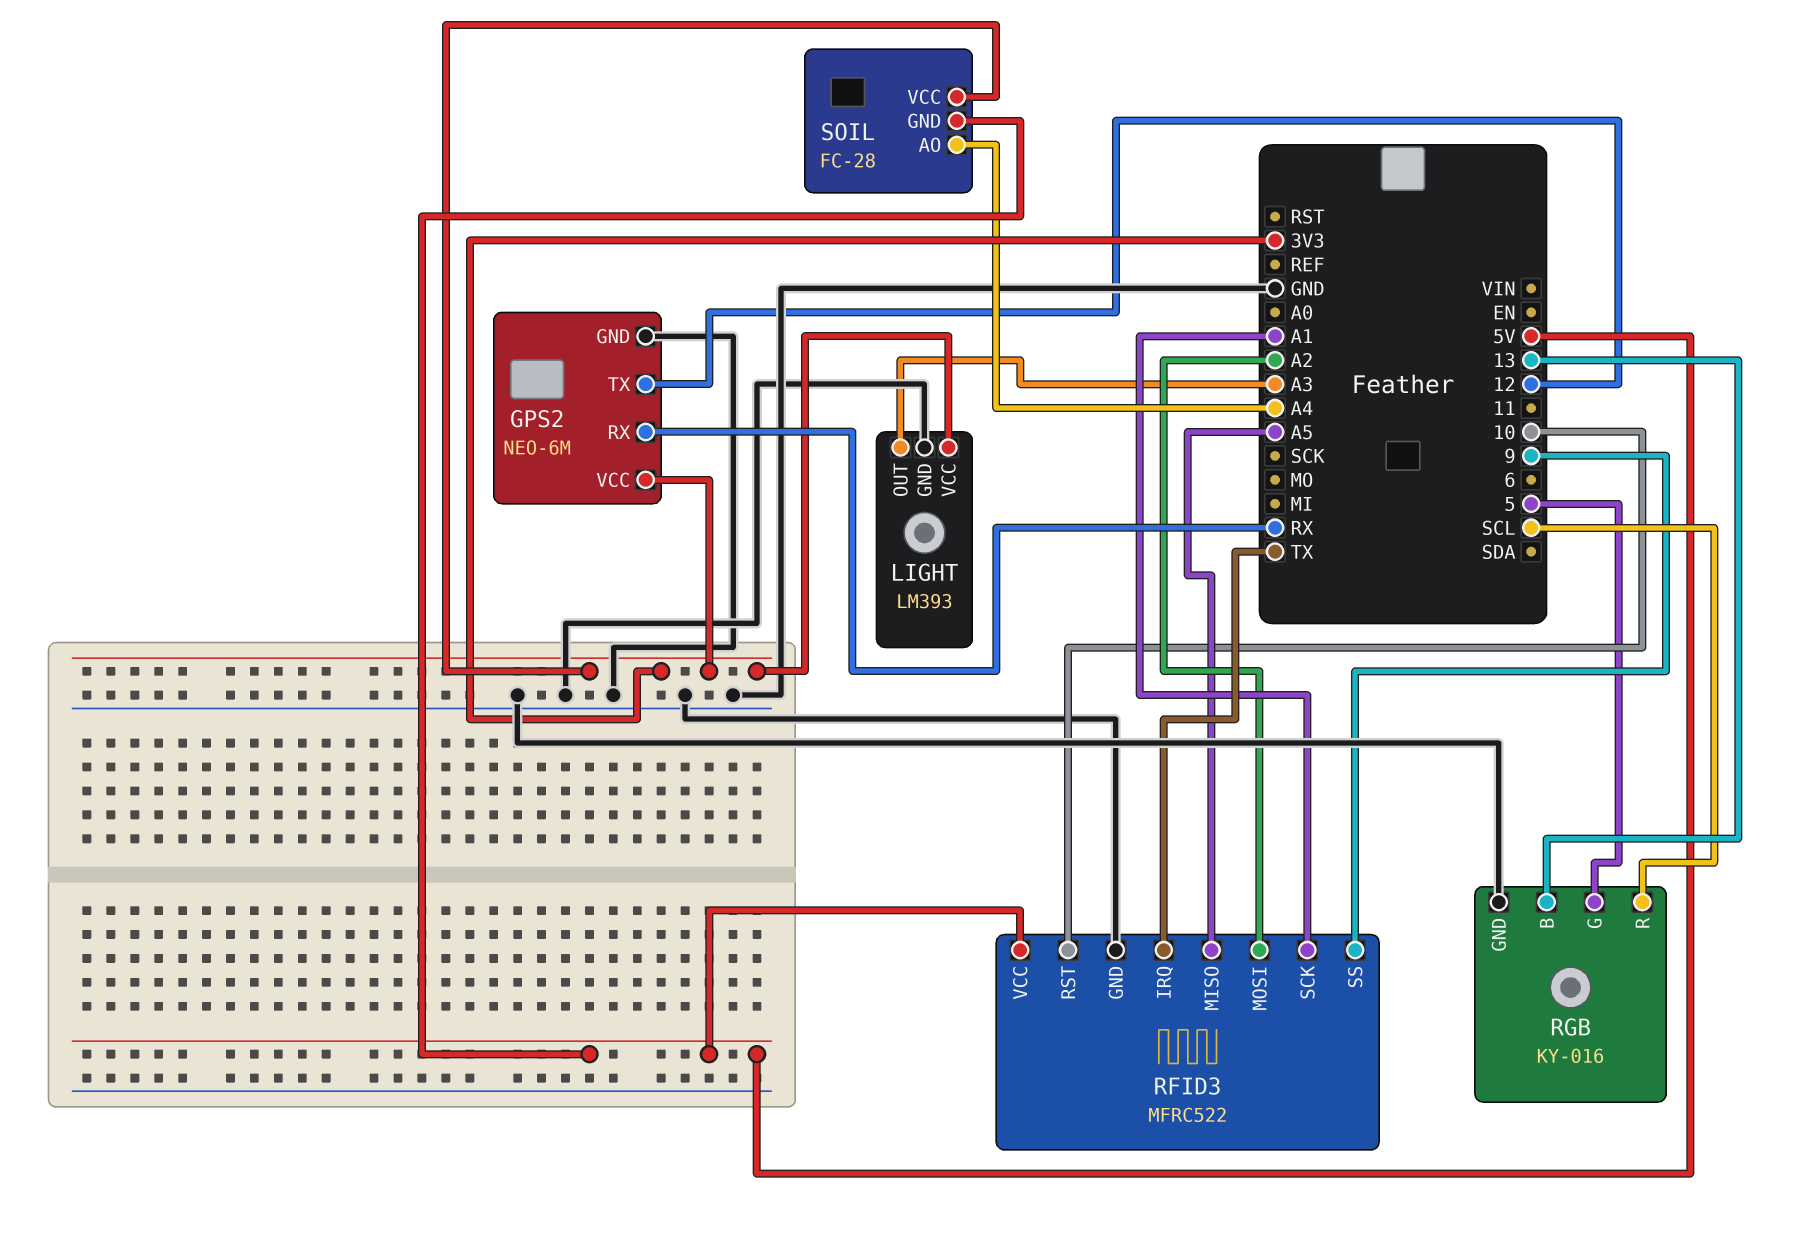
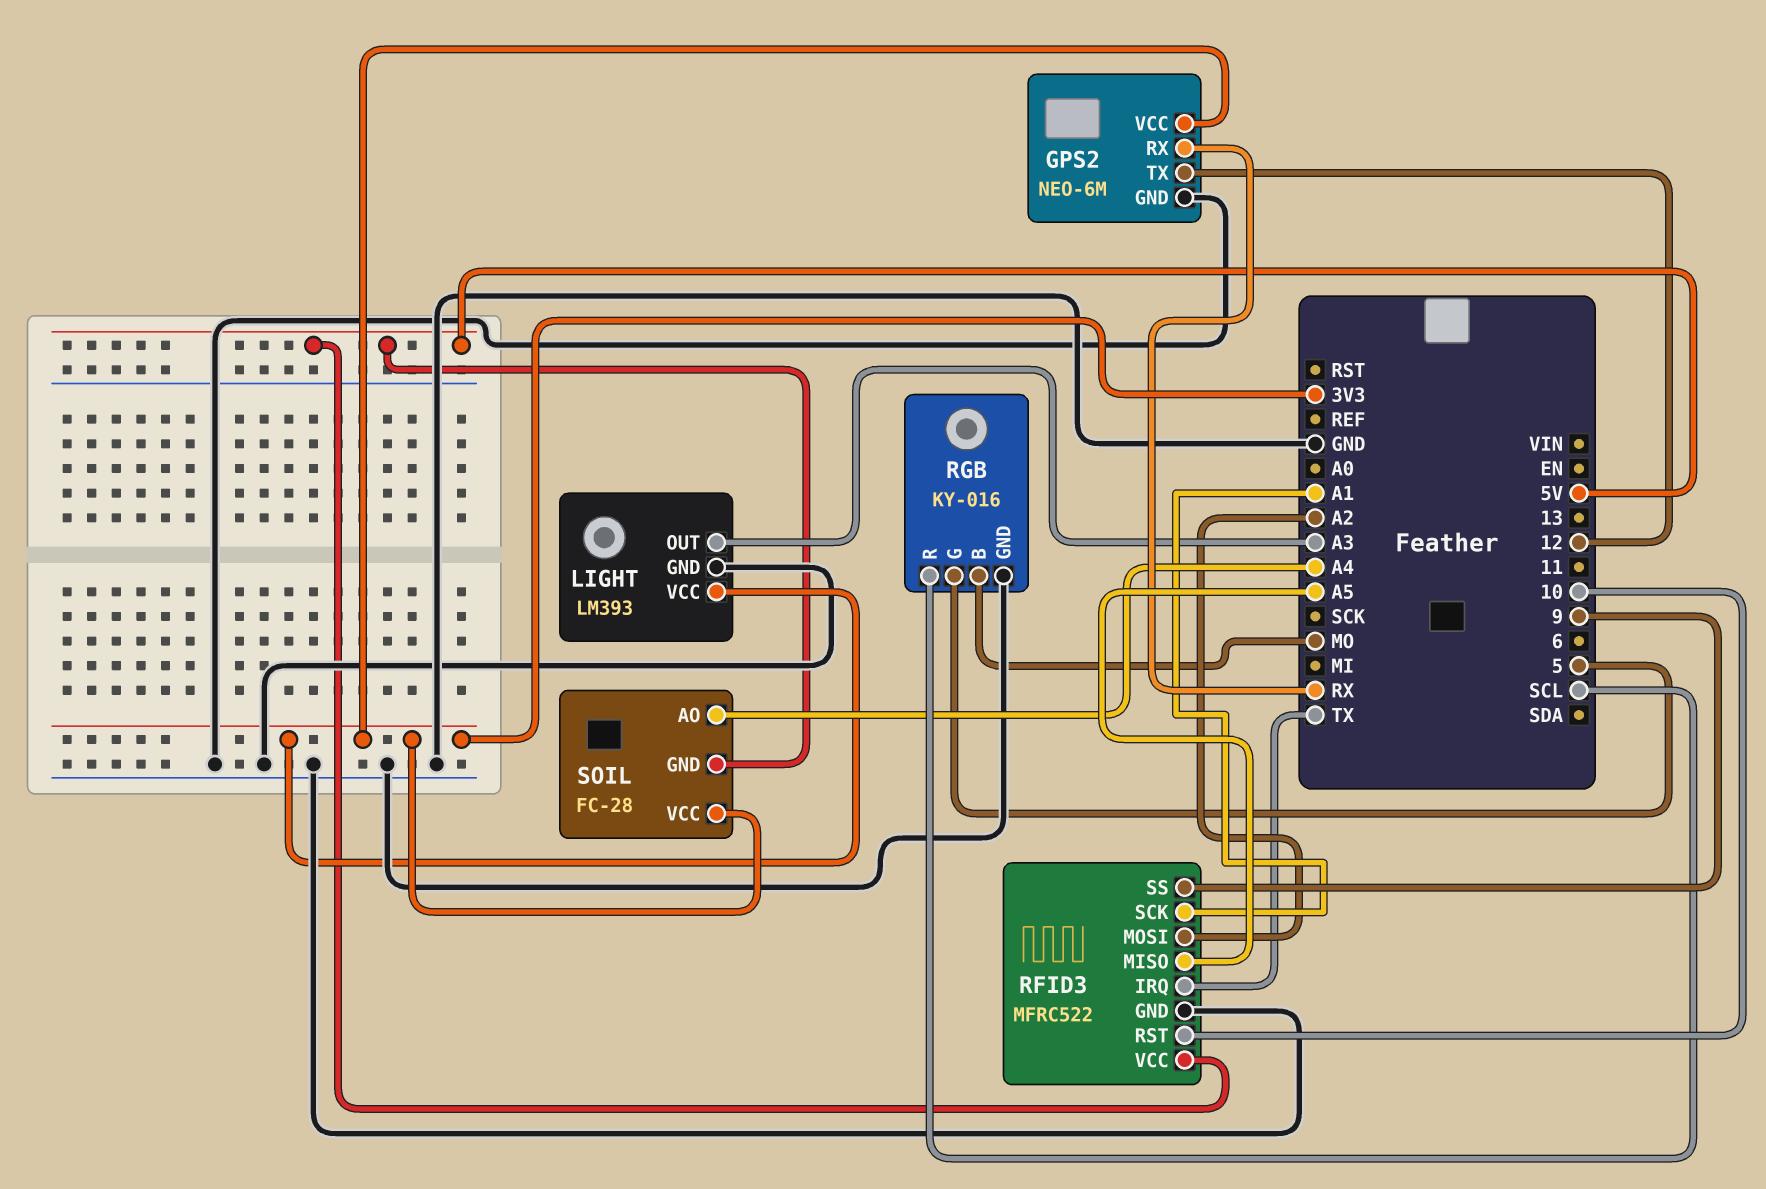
RGB pin B: 13 -> MO

